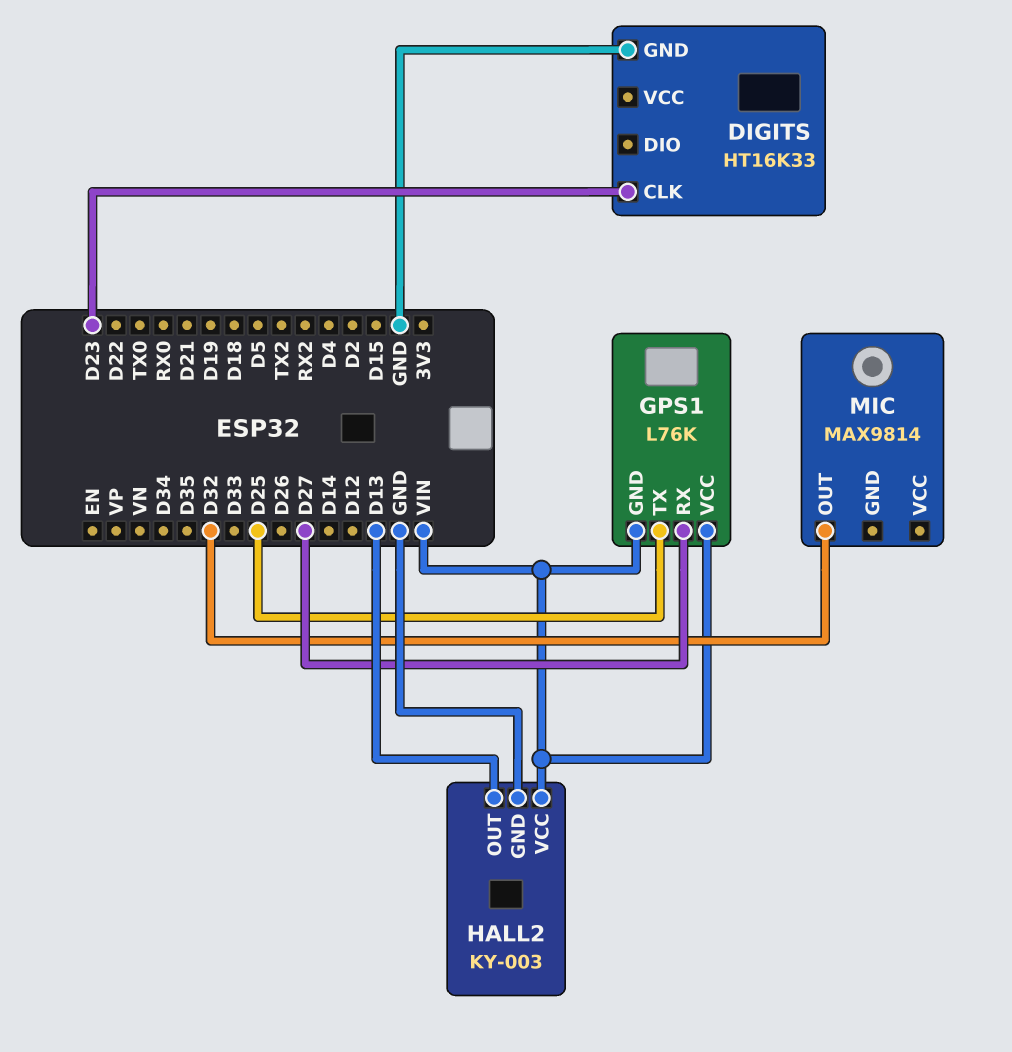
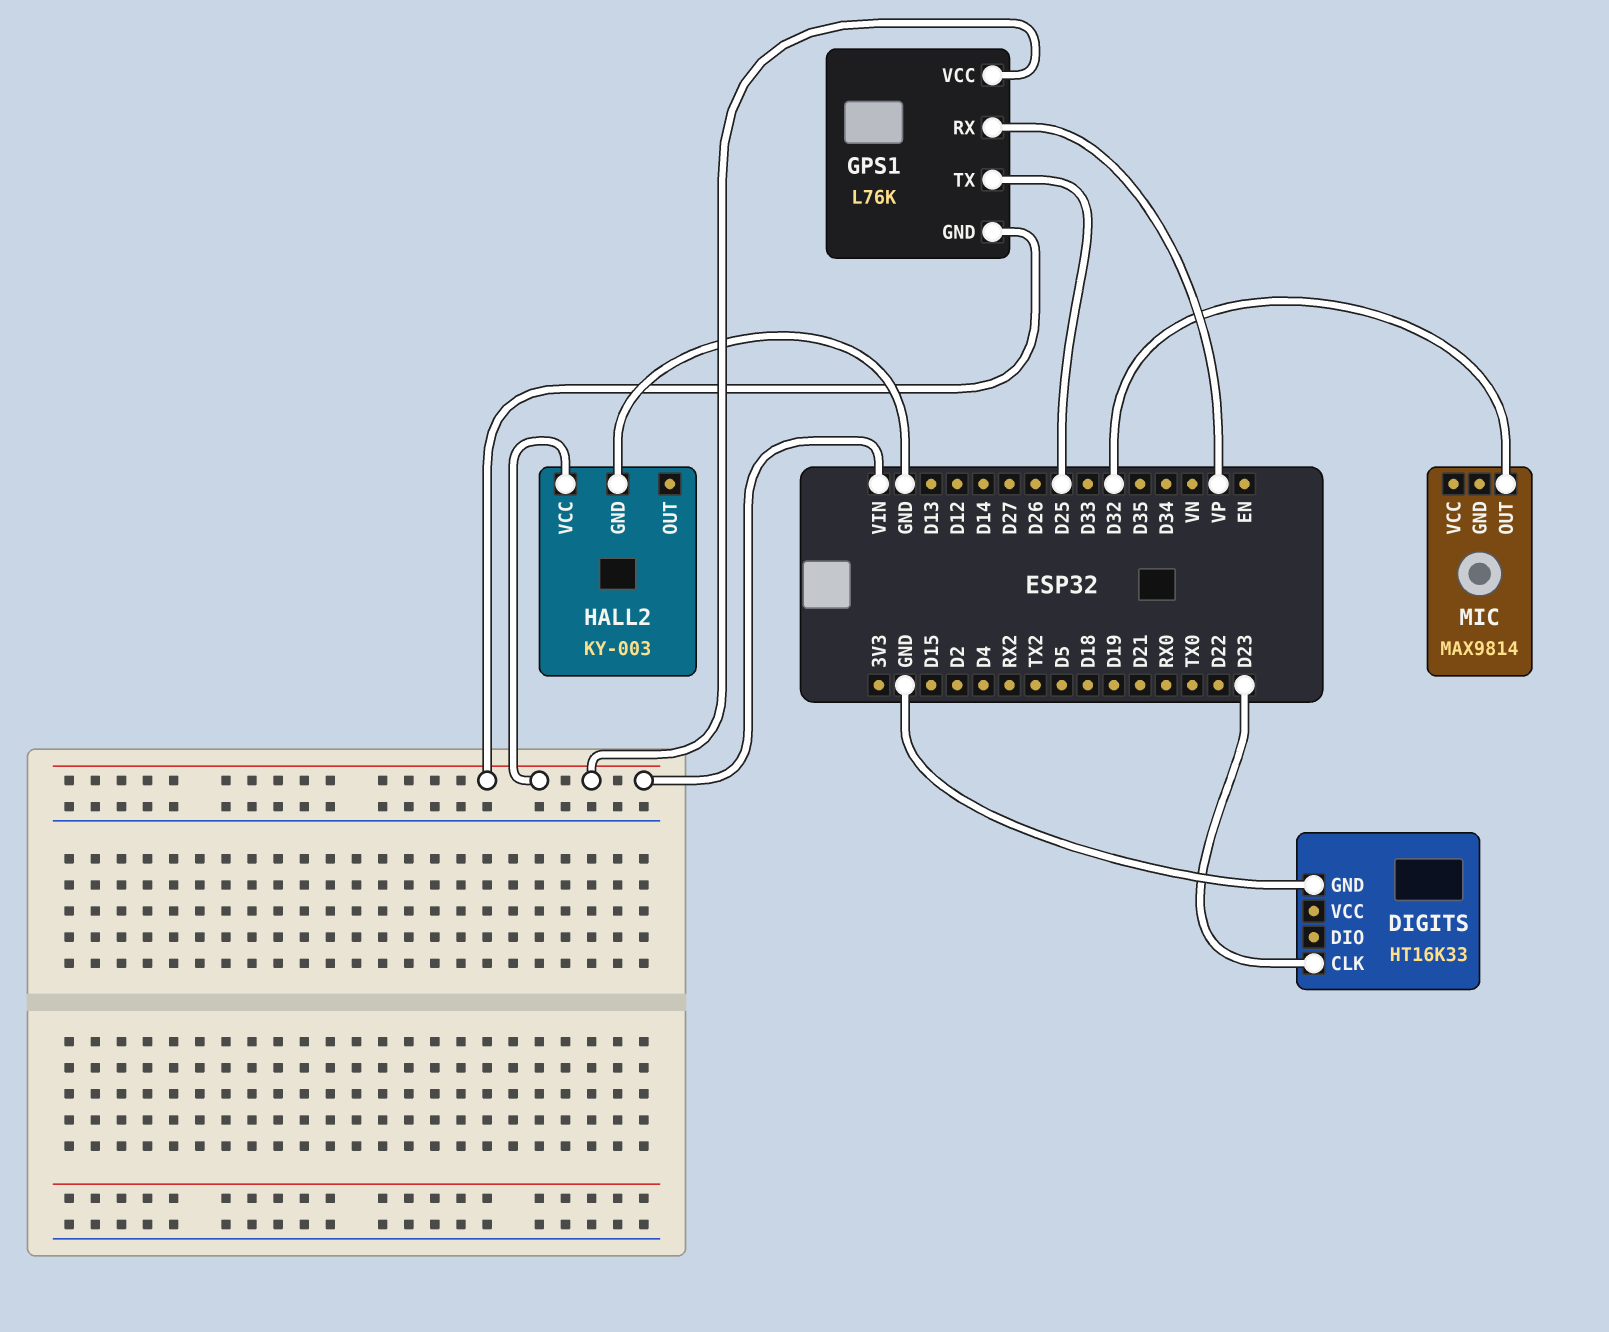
GPS1 pin RX: D27 -> VP
HALL2 pin OUT: D13 -> none

